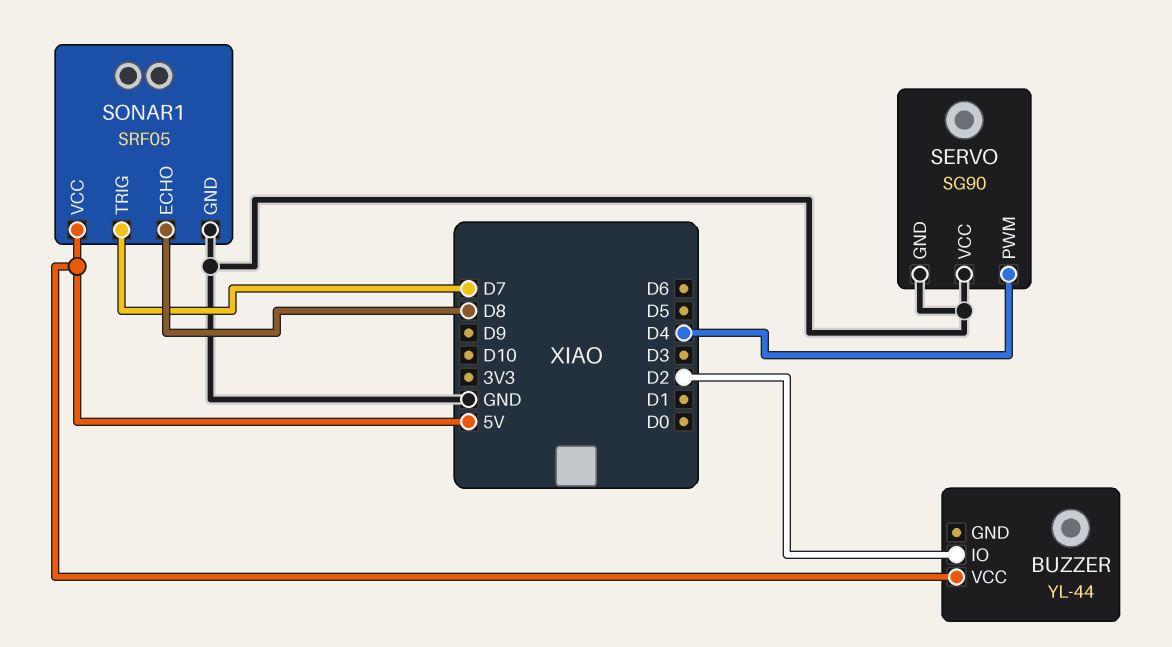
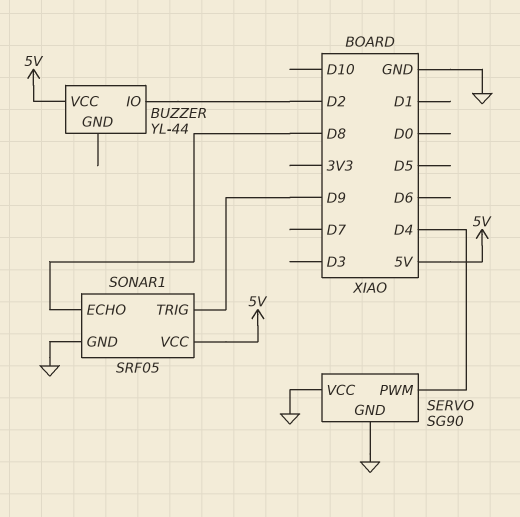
SONAR1 pin TRIG: D7 -> D9

